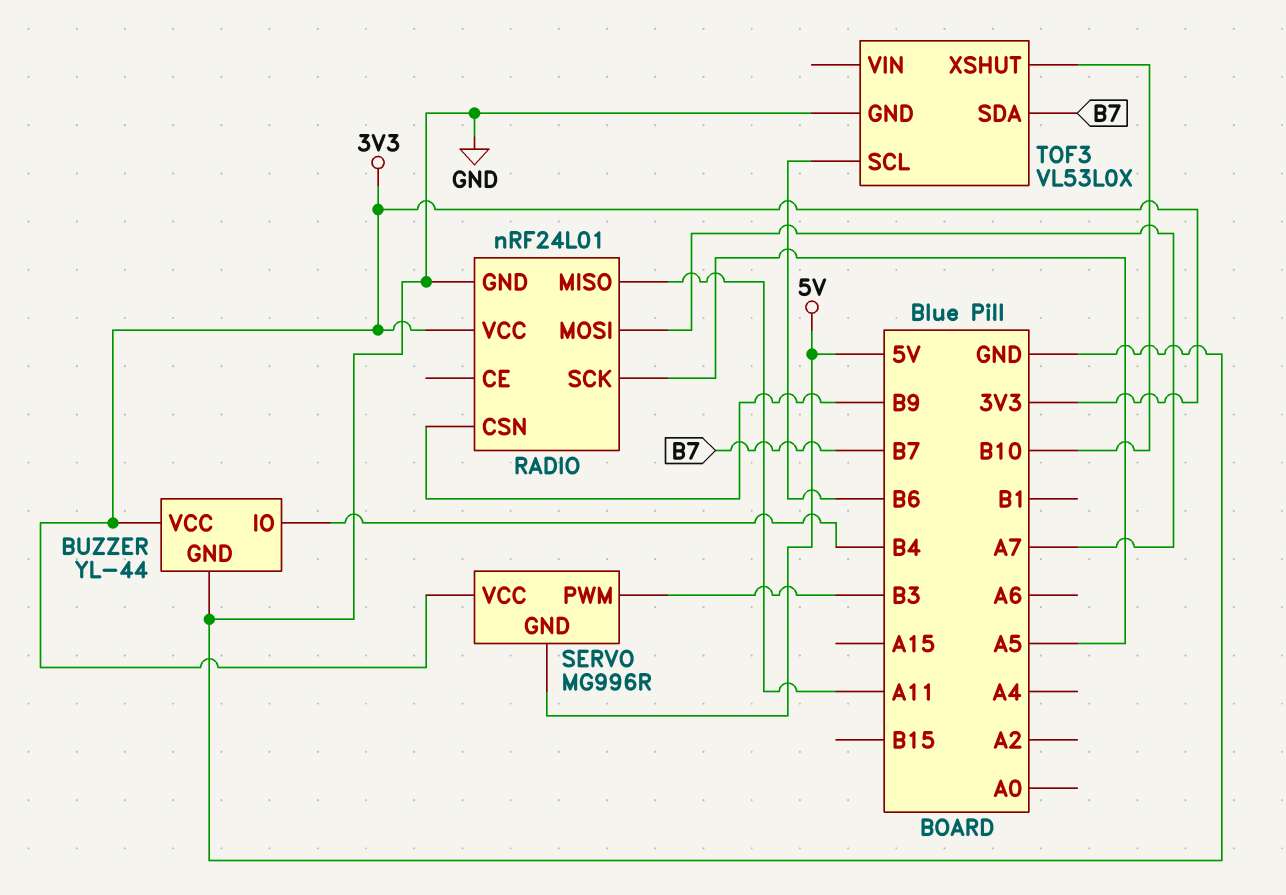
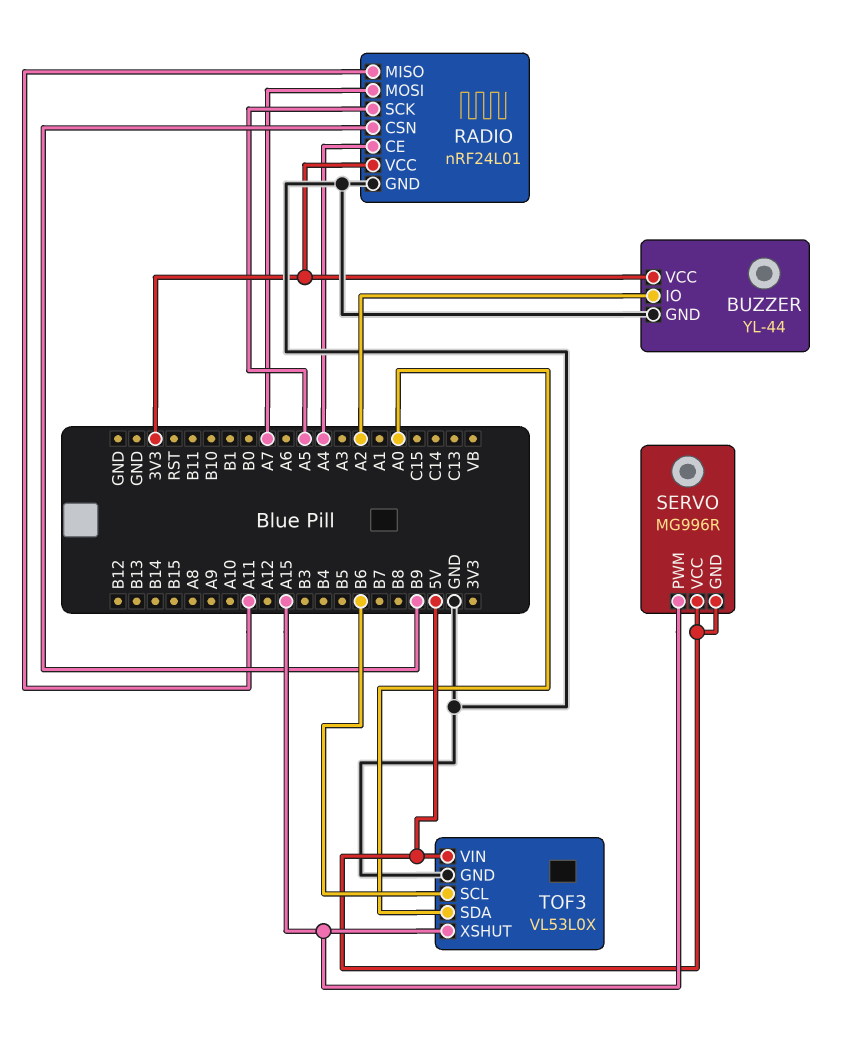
BUZZER pin IO: B4 -> A2
RADIO pin CE: none -> A4
SERVO pin PWM: B3 -> A15
SERVO pin VCC: 3V3 -> 5V
TOF3 pin SDA: B7 -> A0
TOF3 pin VIN: none -> 5V
TOF3 pin XSHUT: B10 -> A15

